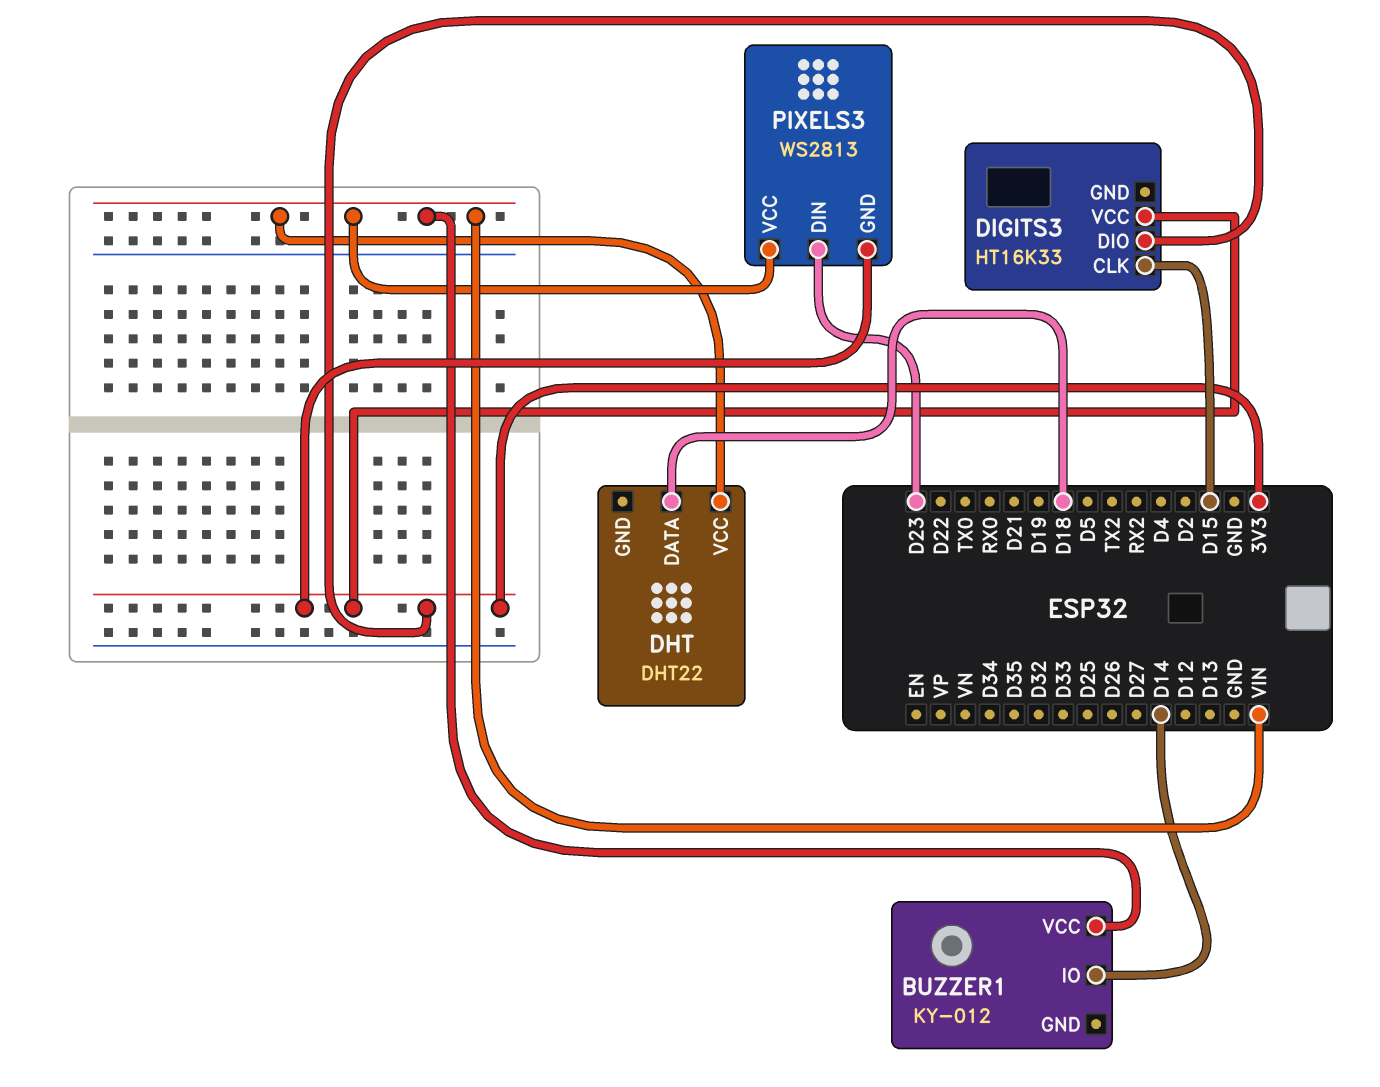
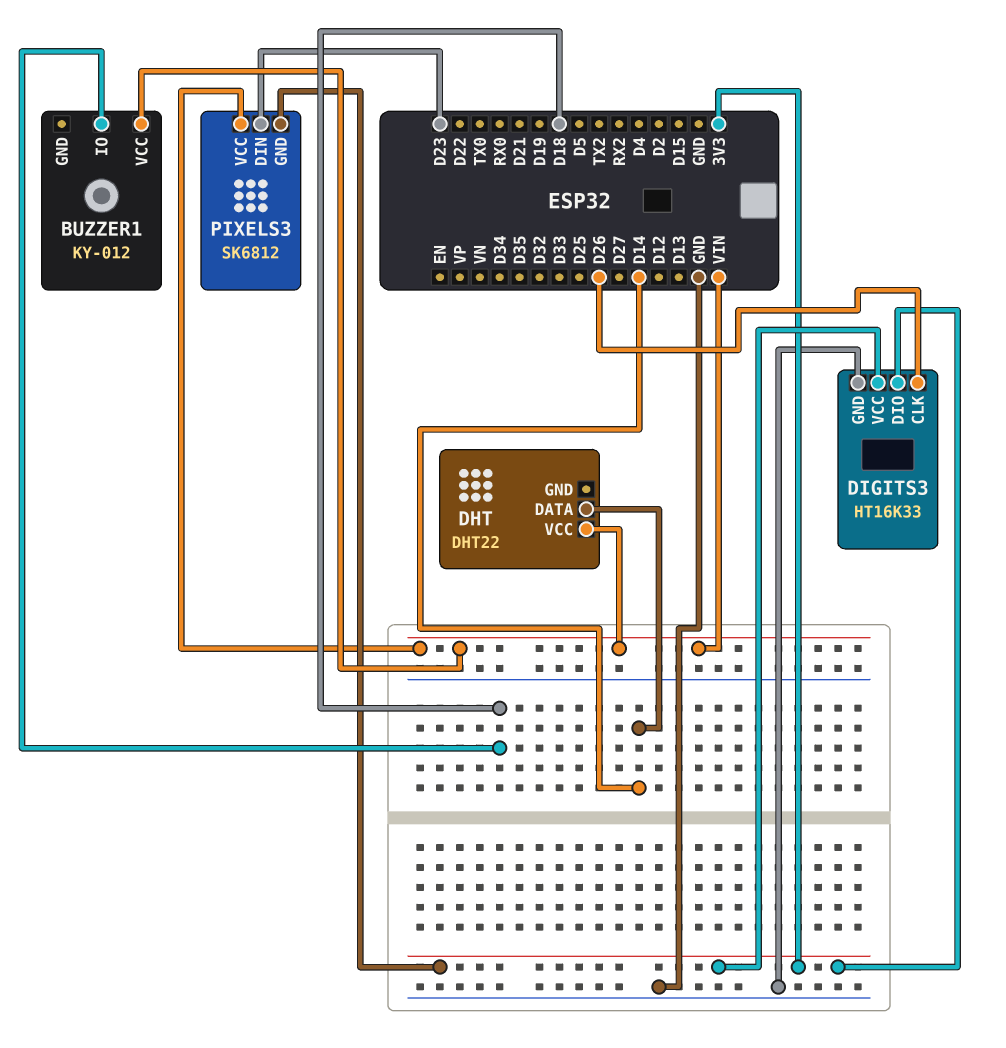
BUZZER1 pin IO: D14 -> D18
DHT pin DATA: D18 -> D14
DIGITS3 pin CLK: D15 -> D26
DIGITS3 pin GND: none -> GND
PIXELS3: WS2813 -> SK6812

